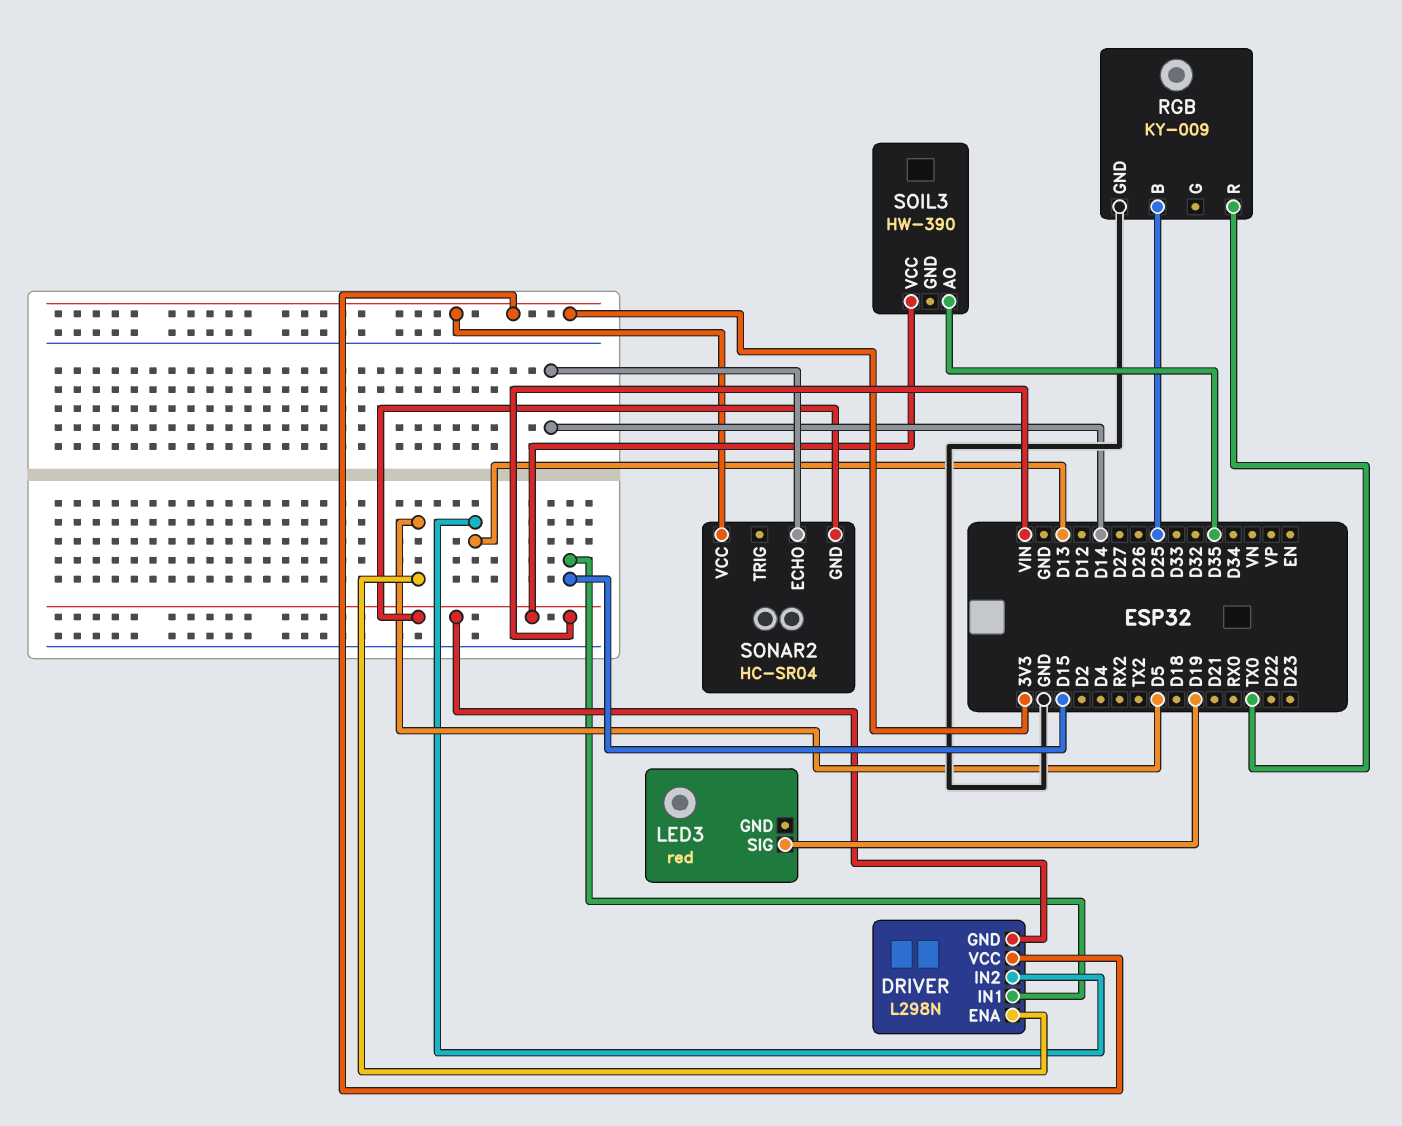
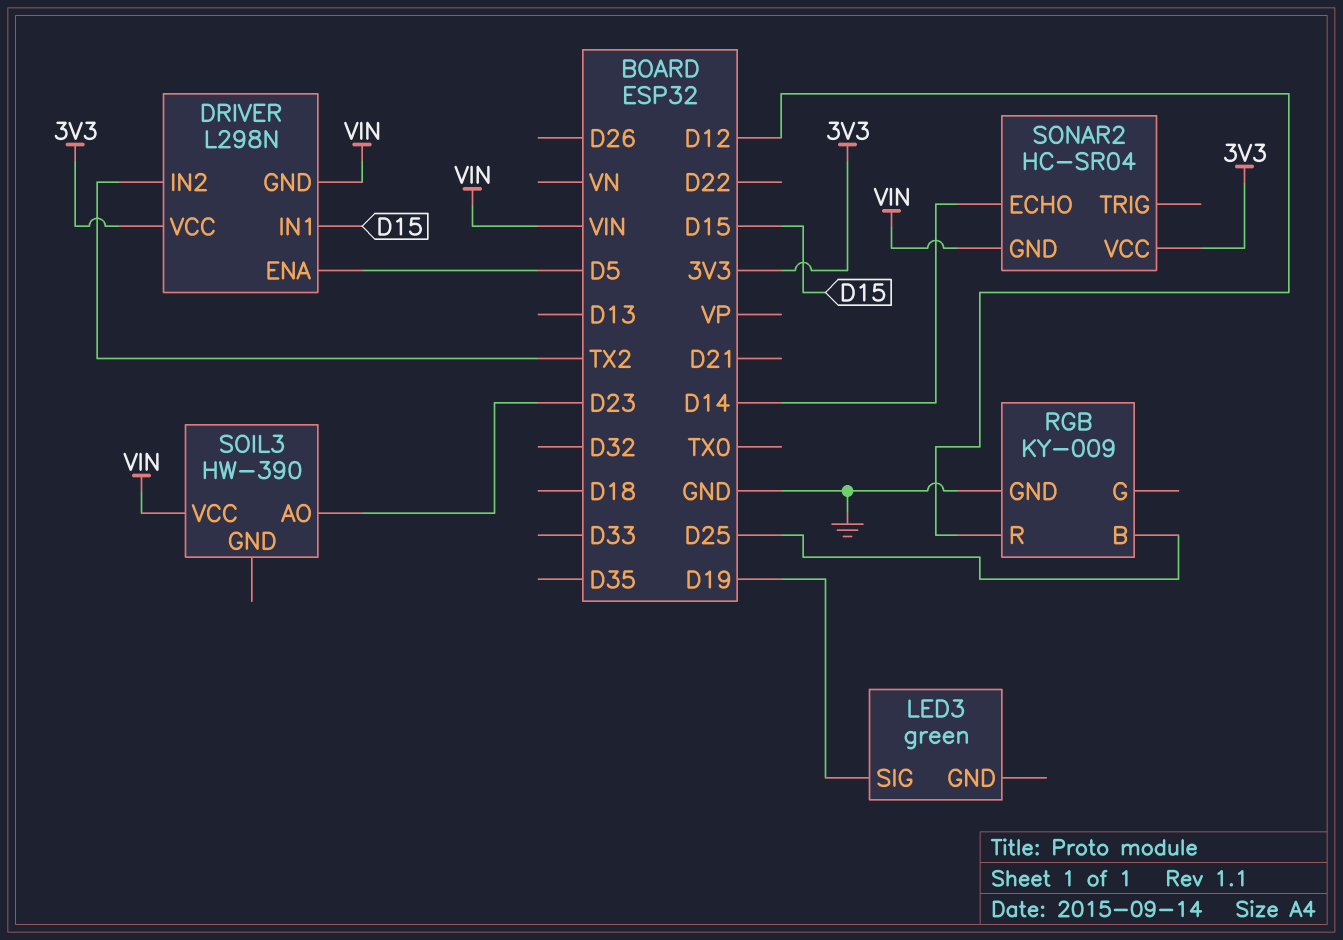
DRIVER pin IN2: D13 -> TX2
LED3: red -> green
RGB pin R: TX0 -> D12
SOIL3 pin AO: D35 -> D23

